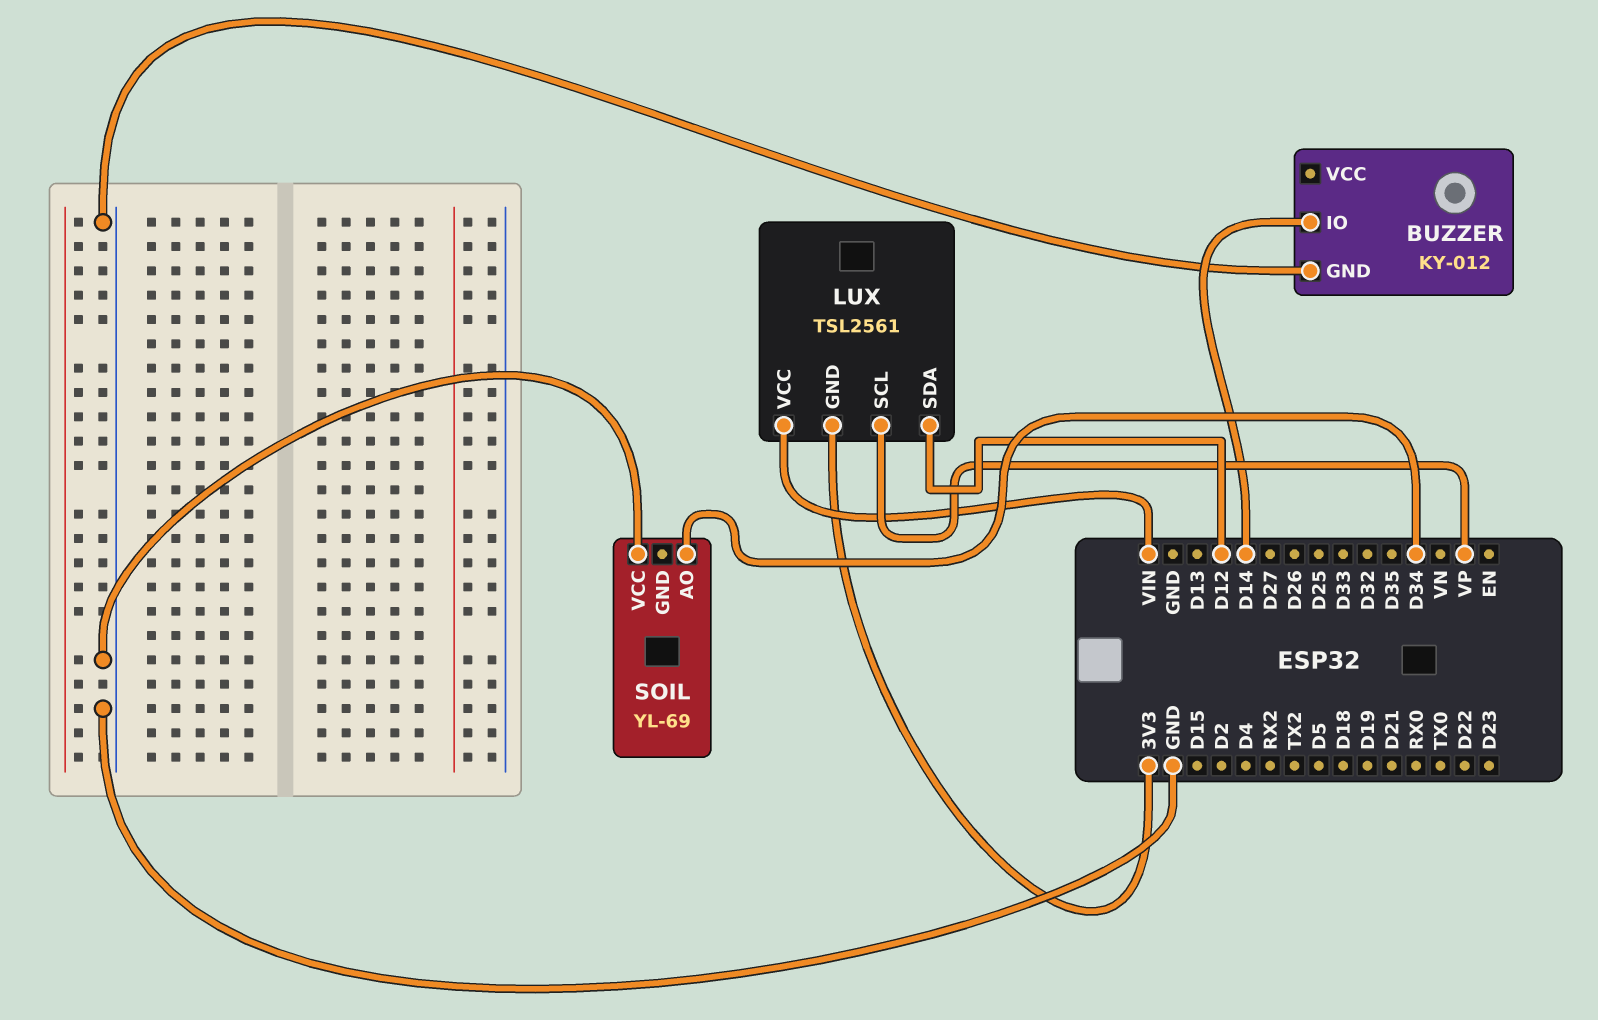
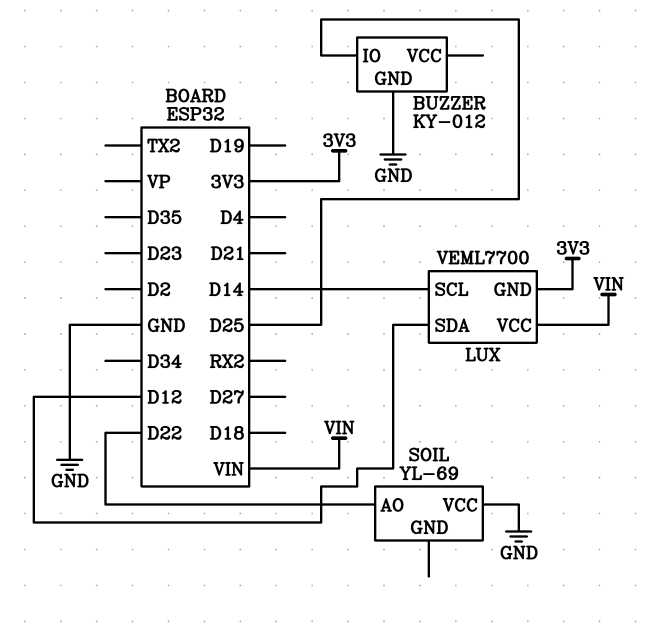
BUZZER pin IO: D14 -> D25
LUX: TSL2561 -> VEML7700
LUX pin SCL: VP -> D14
SOIL pin AO: D34 -> D22

